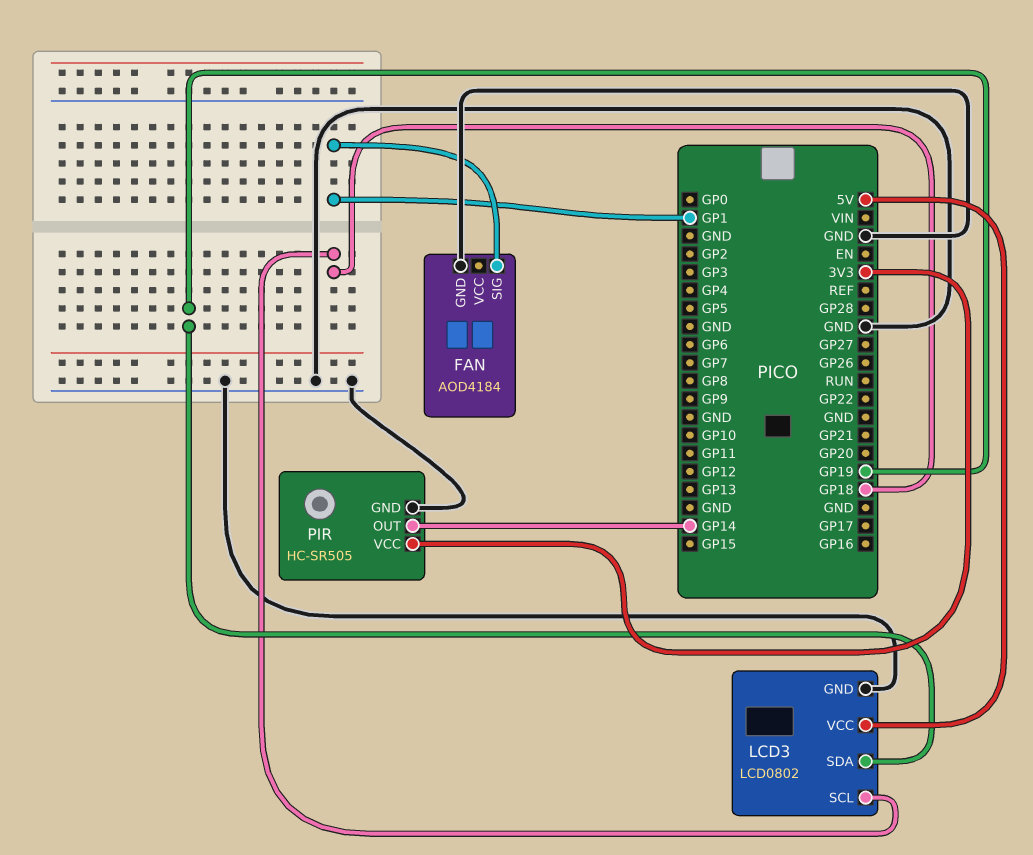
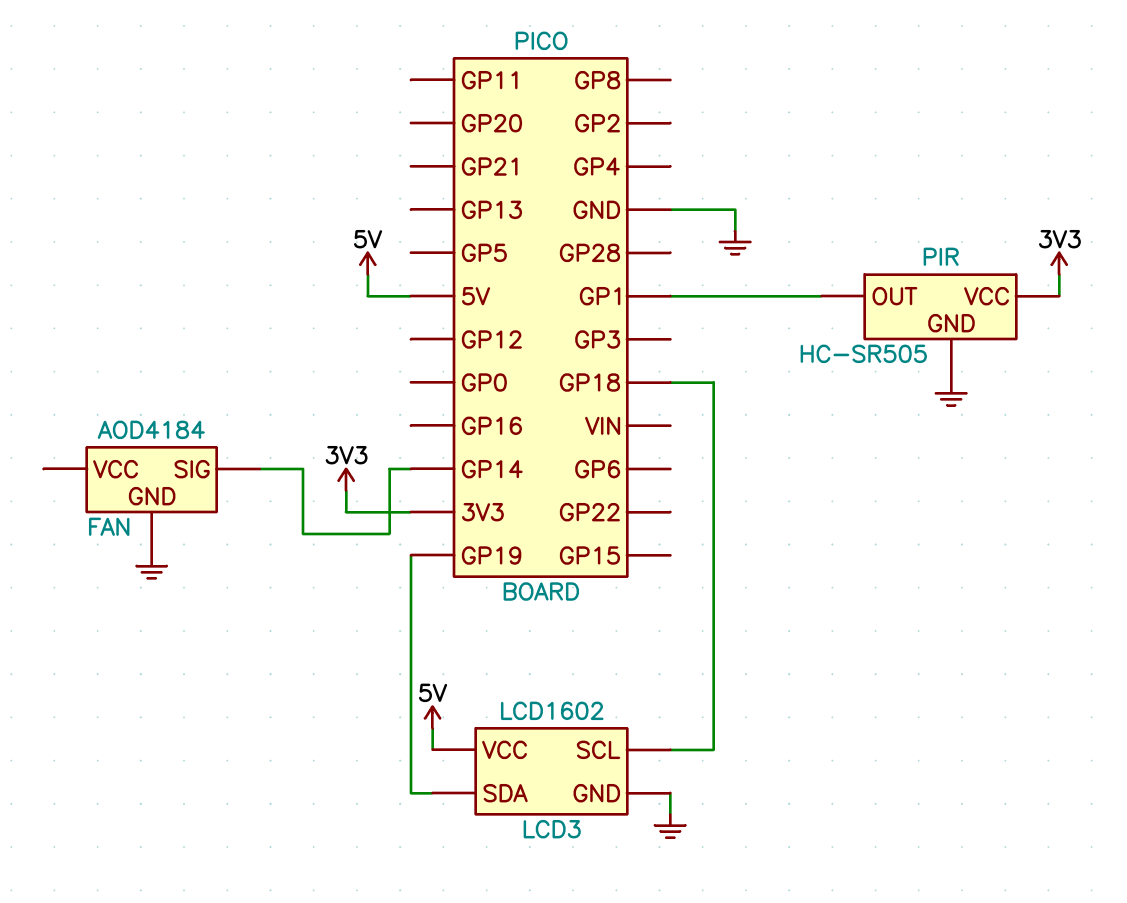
FAN pin SIG: GP1 -> GP14
LCD3: LCD0802 -> LCD1602
PIR pin OUT: GP14 -> GP1

